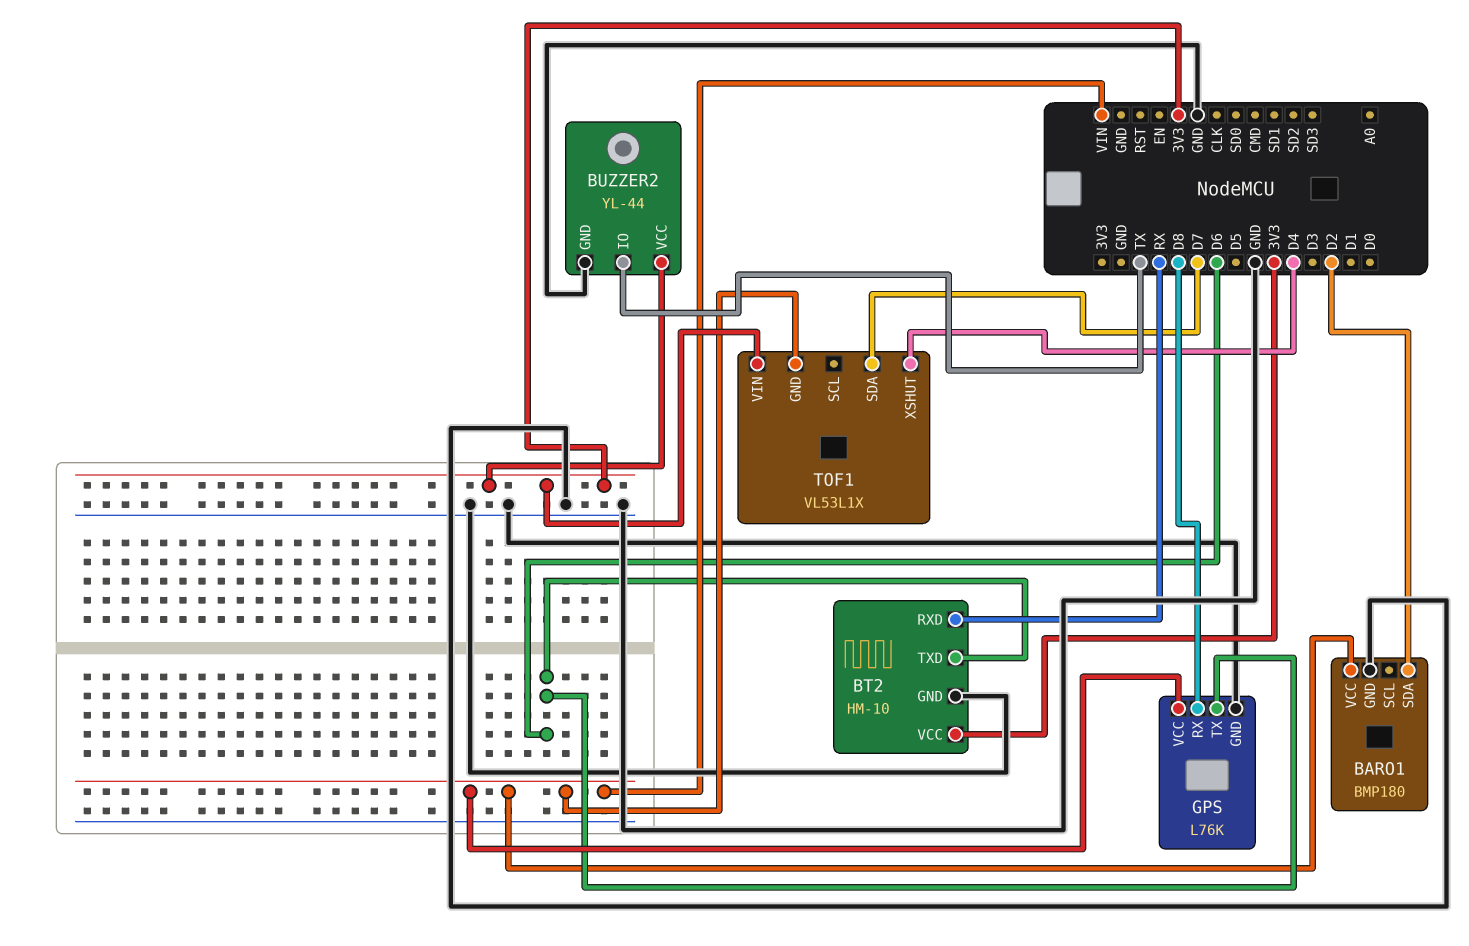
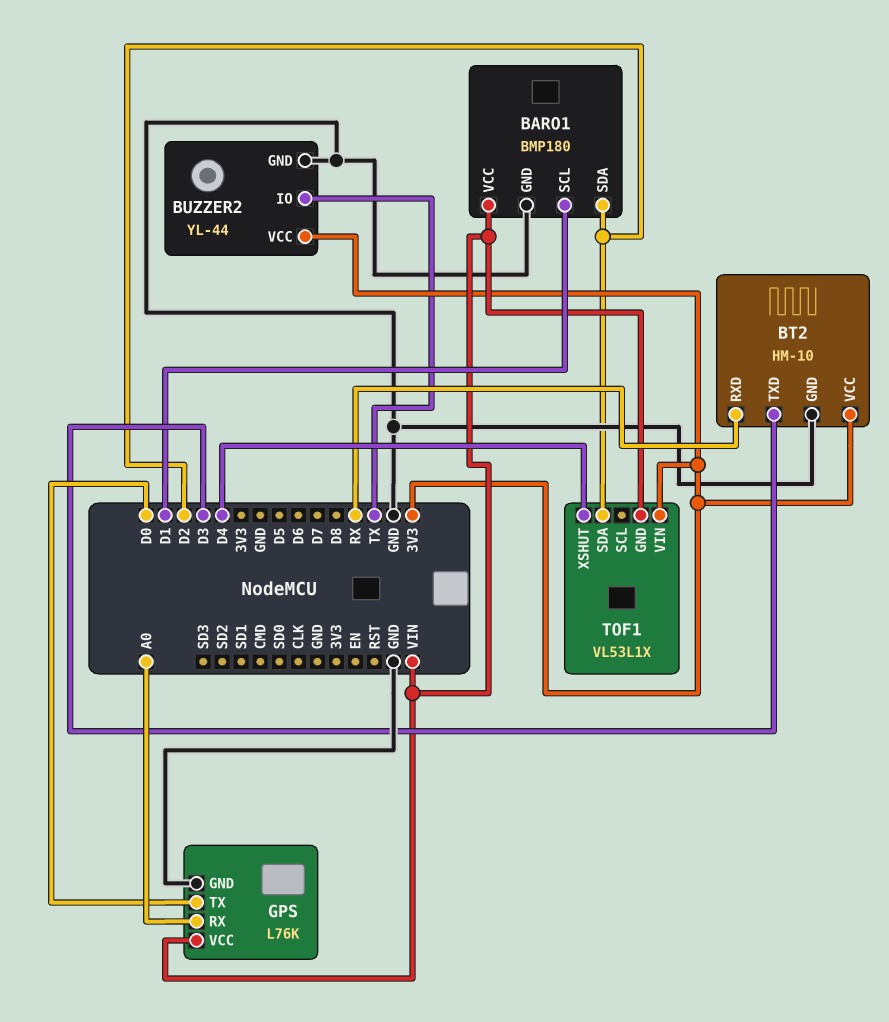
BARO1 pin SCL: none -> D1
BT2 pin TXD: D6 -> D3
GPS pin RX: D8 -> A0
GPS pin TX: D6 -> D0
TOF1 pin SDA: D7 -> D2

